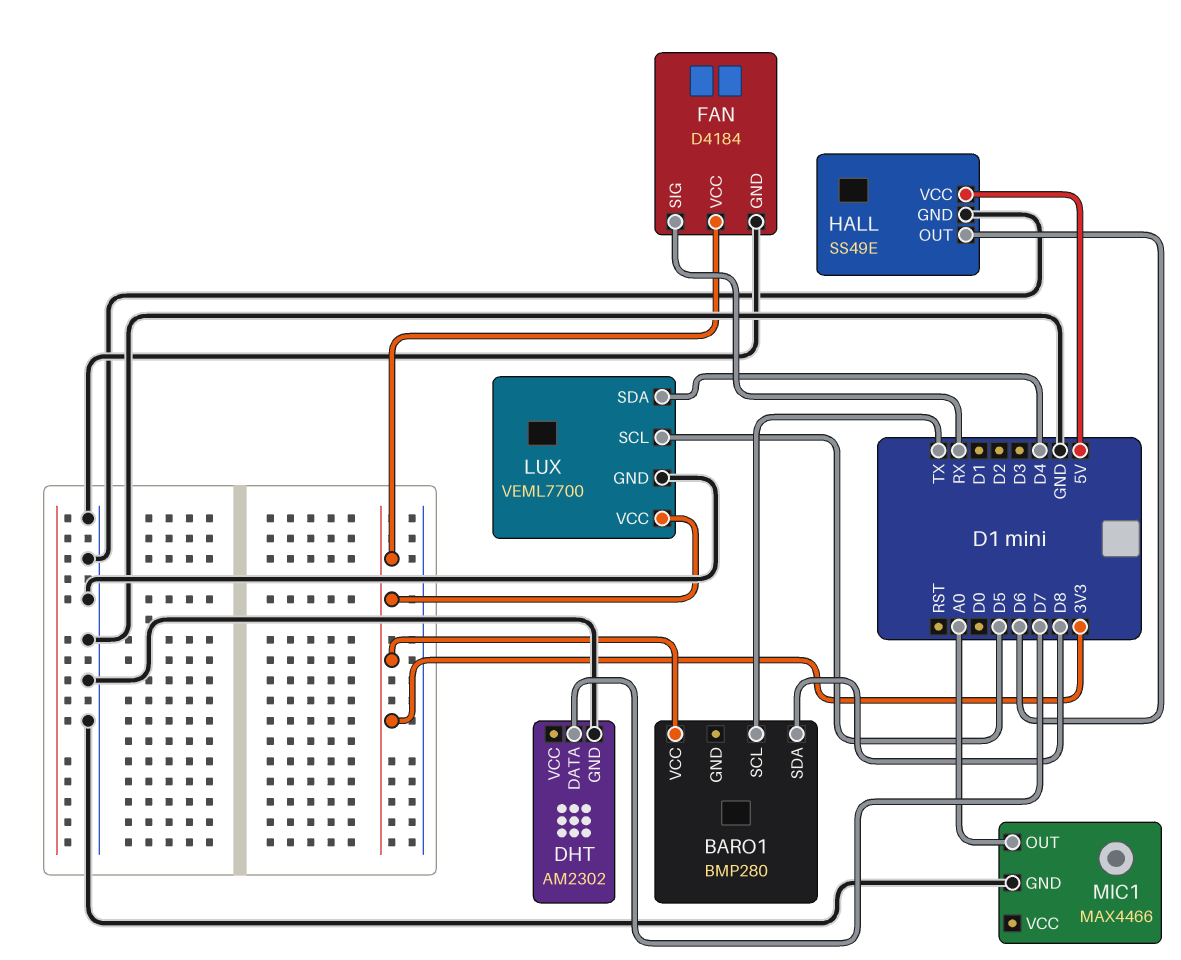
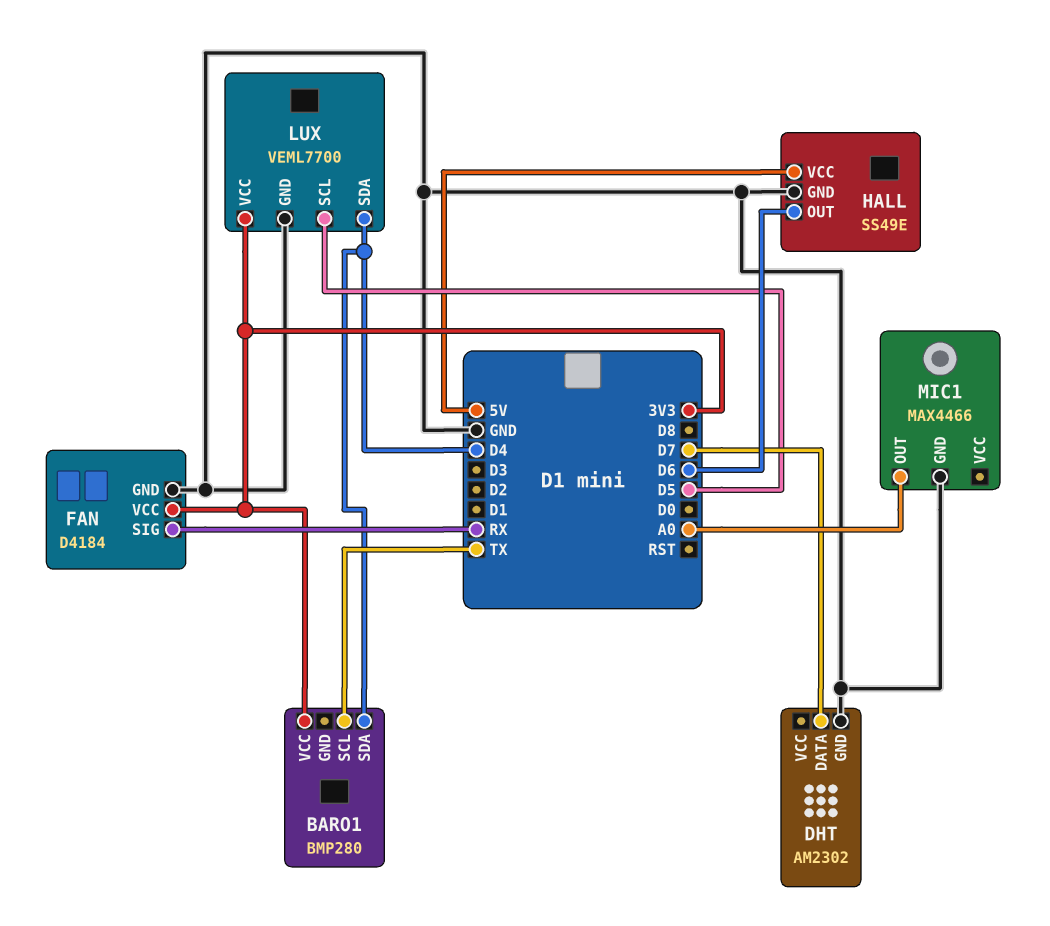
BARO1 pin SDA: D8 -> D4

